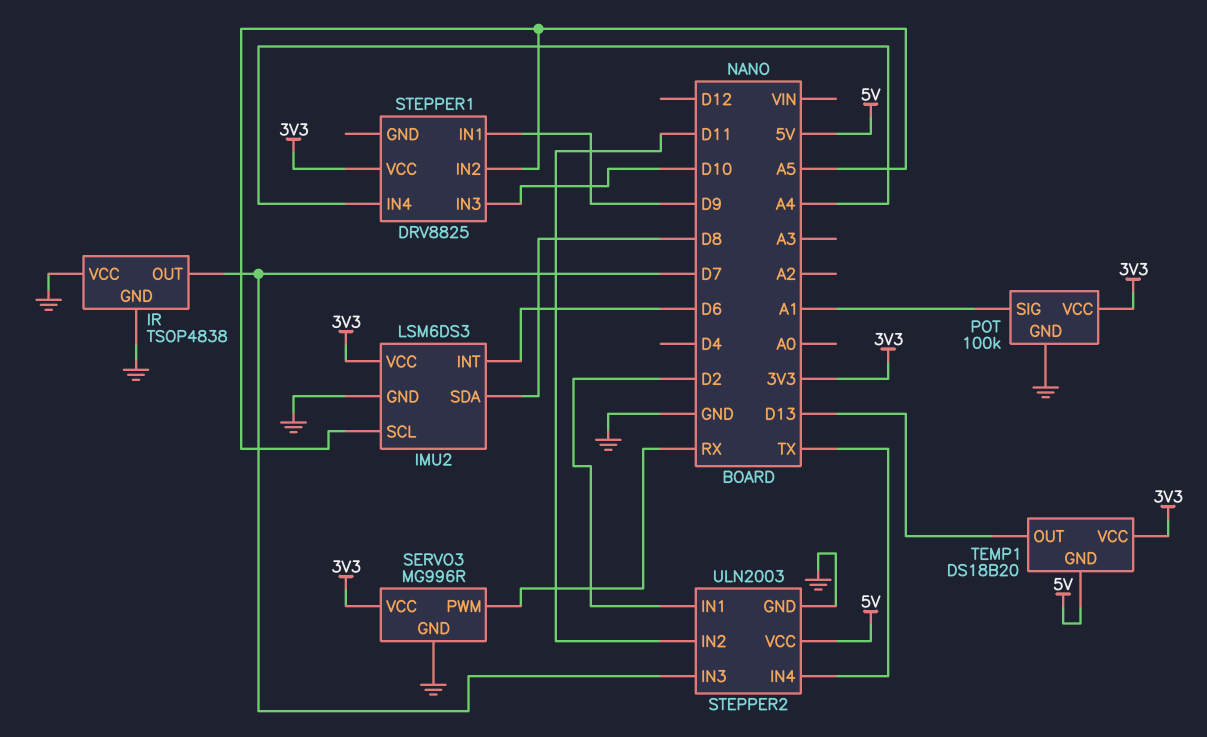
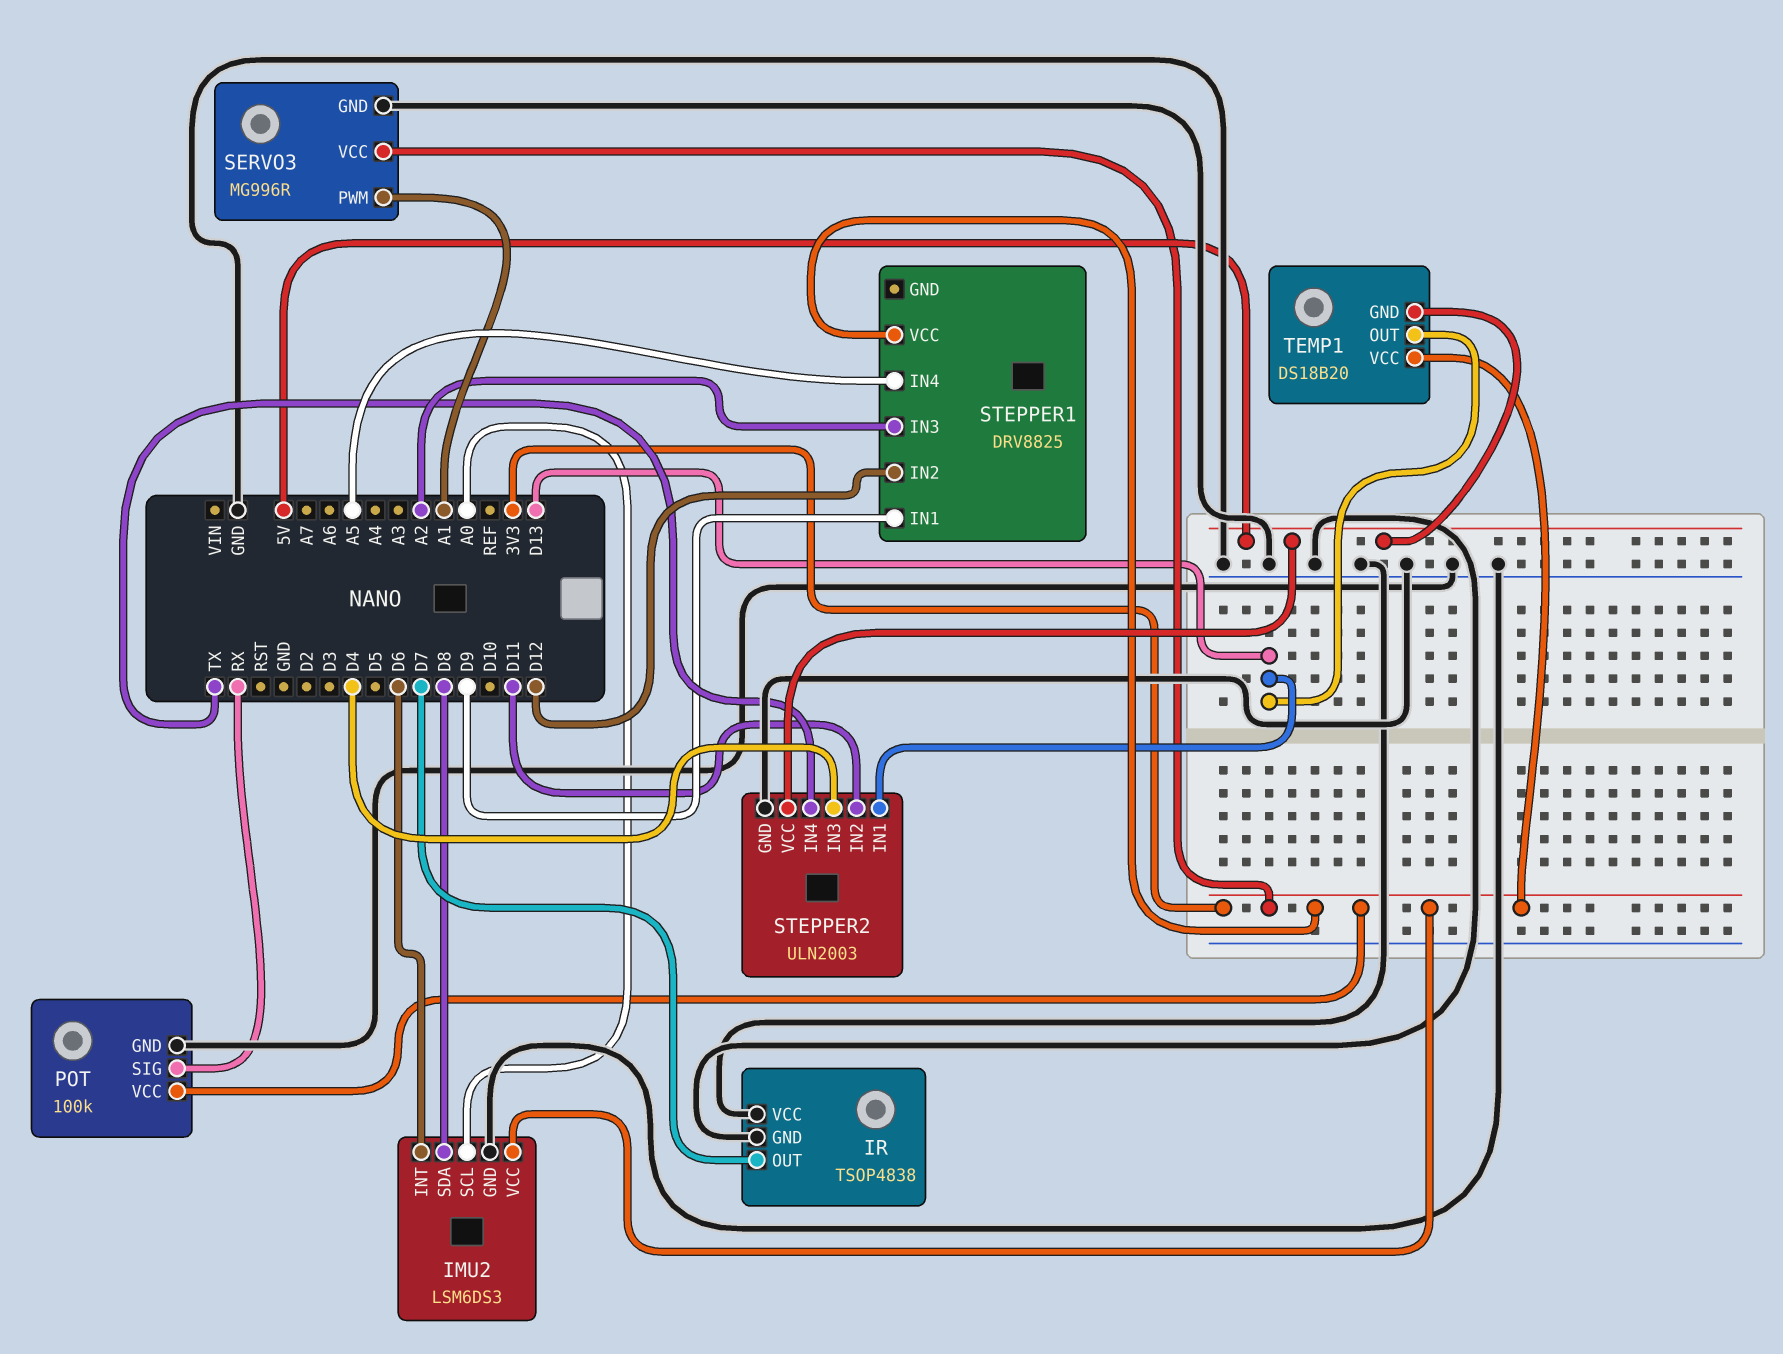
IMU2 pin SCL: A5 -> A0
POT pin SIG: A1 -> RX
SERVO3 pin PWM: RX -> A1
STEPPER1 pin IN2: A5 -> D12
STEPPER1 pin IN3: D10 -> A2
STEPPER1 pin IN4: A4 -> A5
STEPPER2 pin IN1: D2 -> D13
STEPPER2 pin IN3: D7 -> D4

